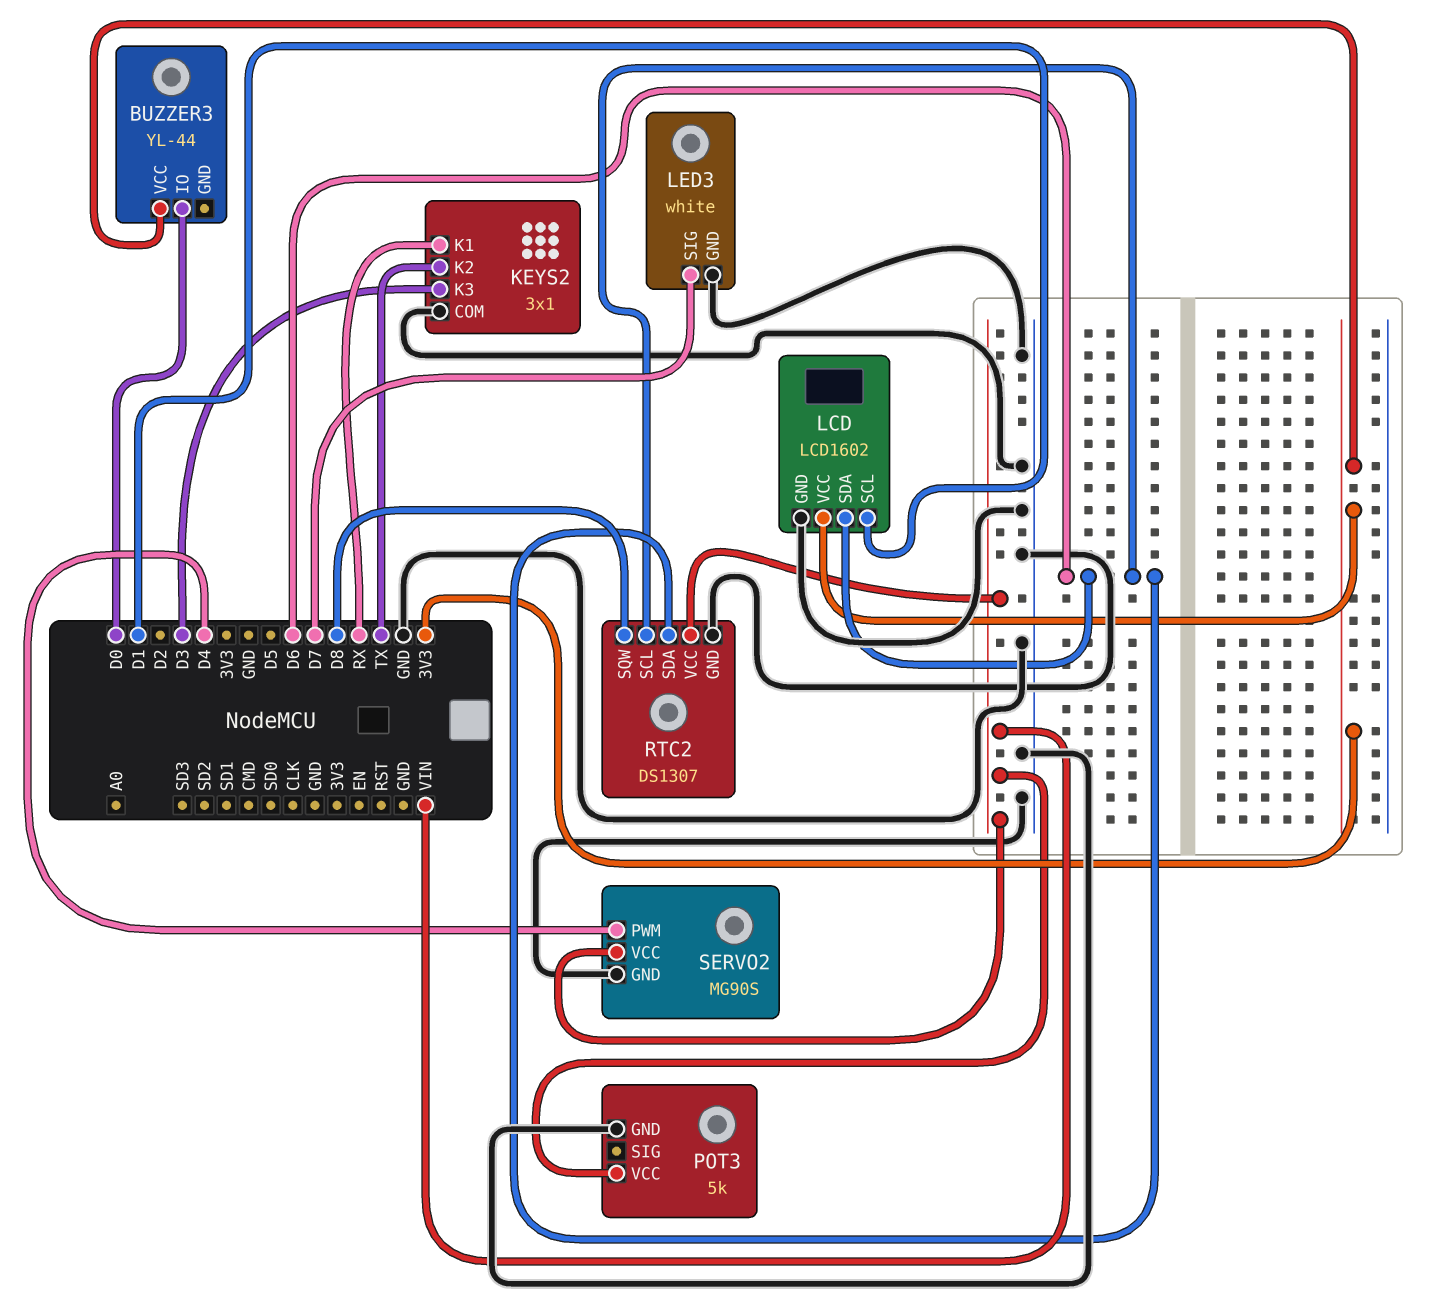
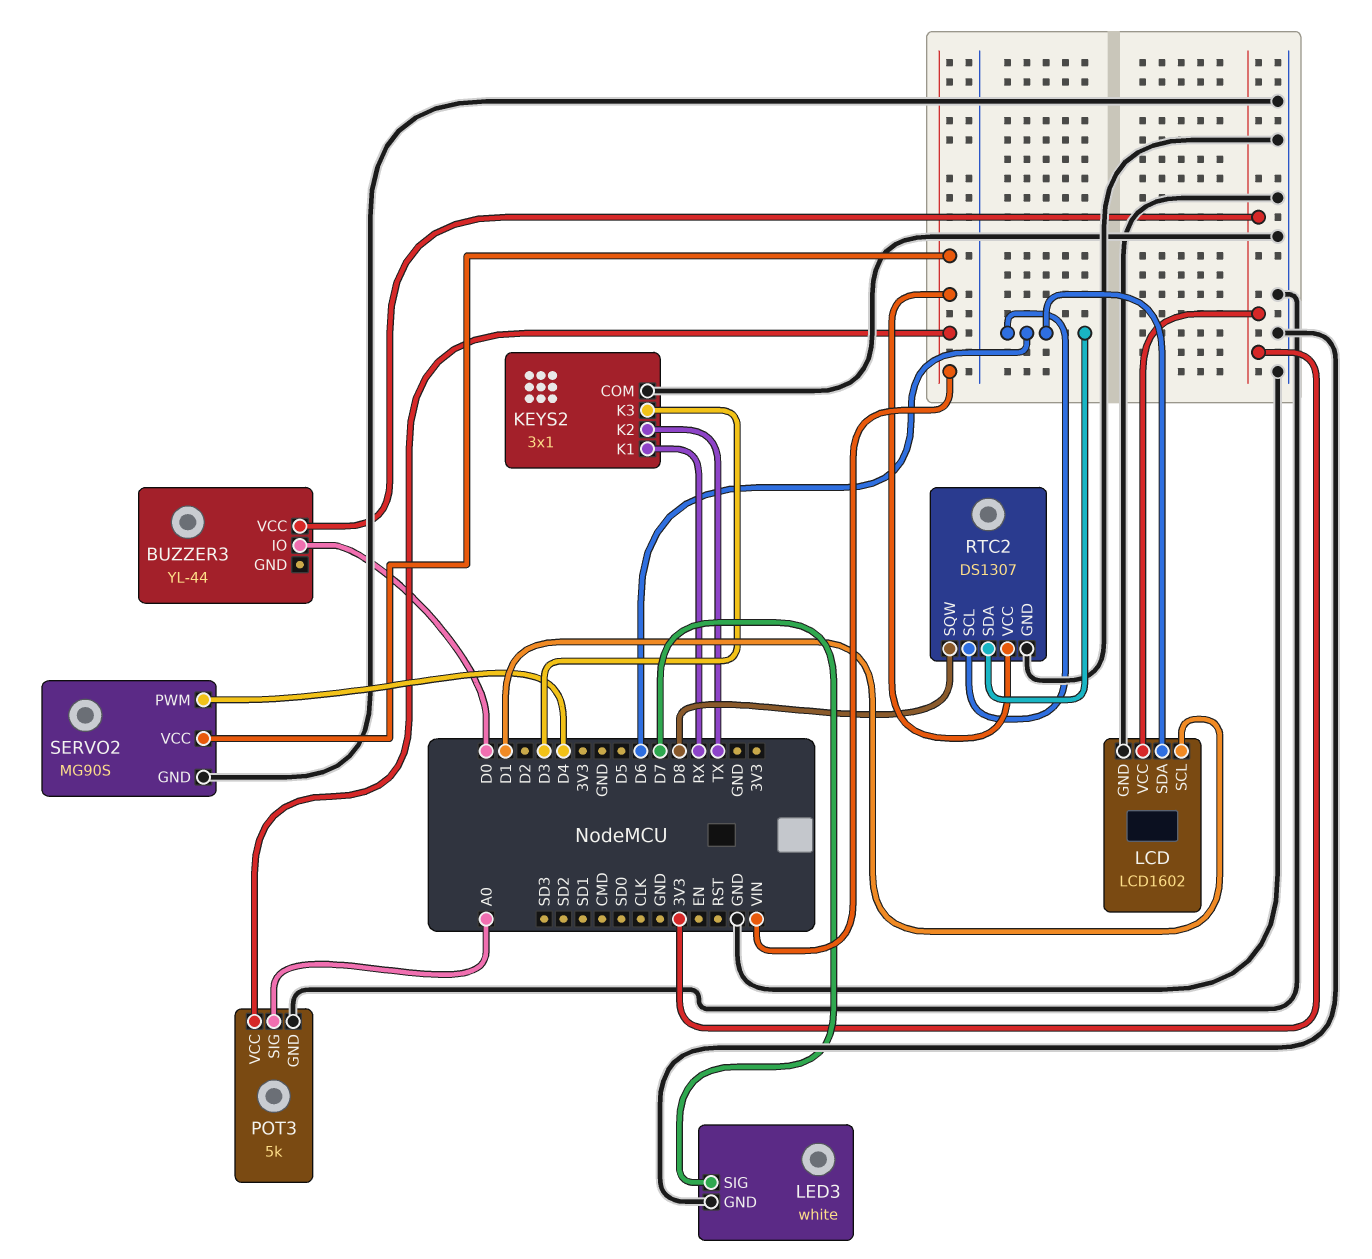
POT3 pin SIG: none -> A0

